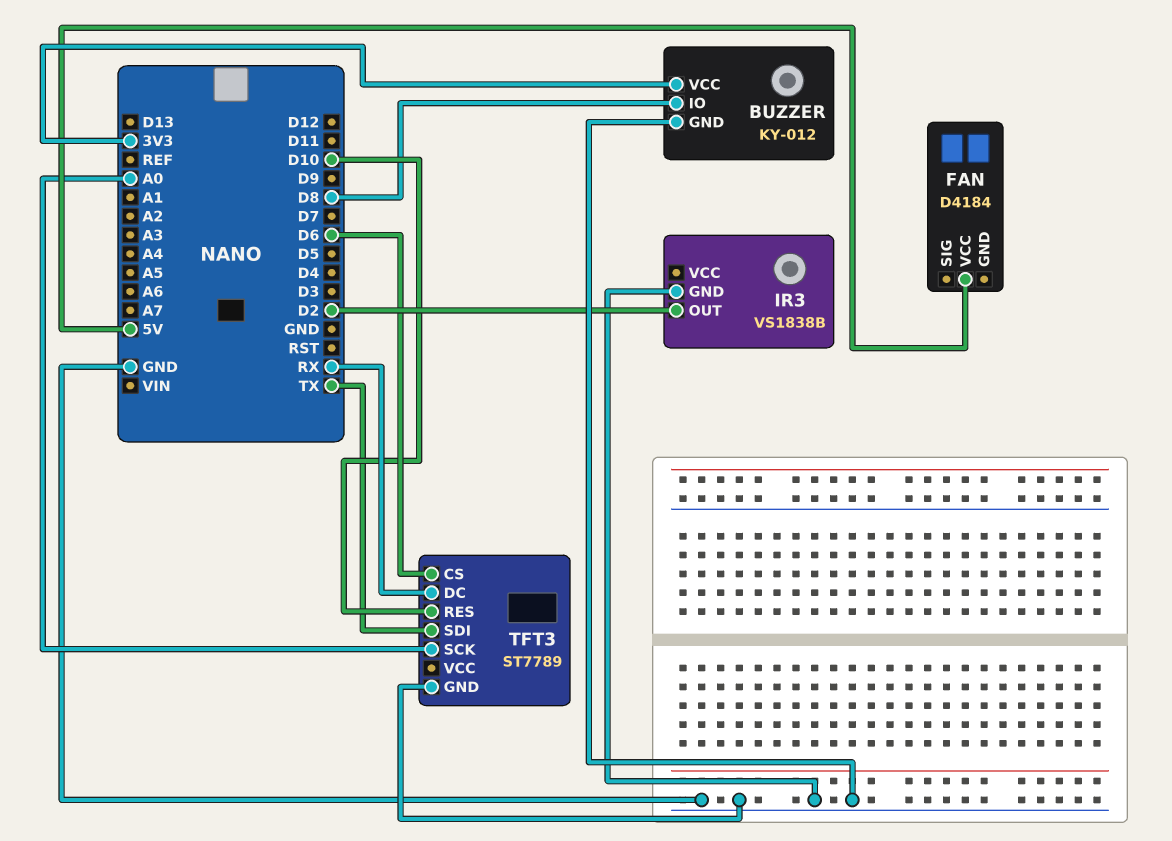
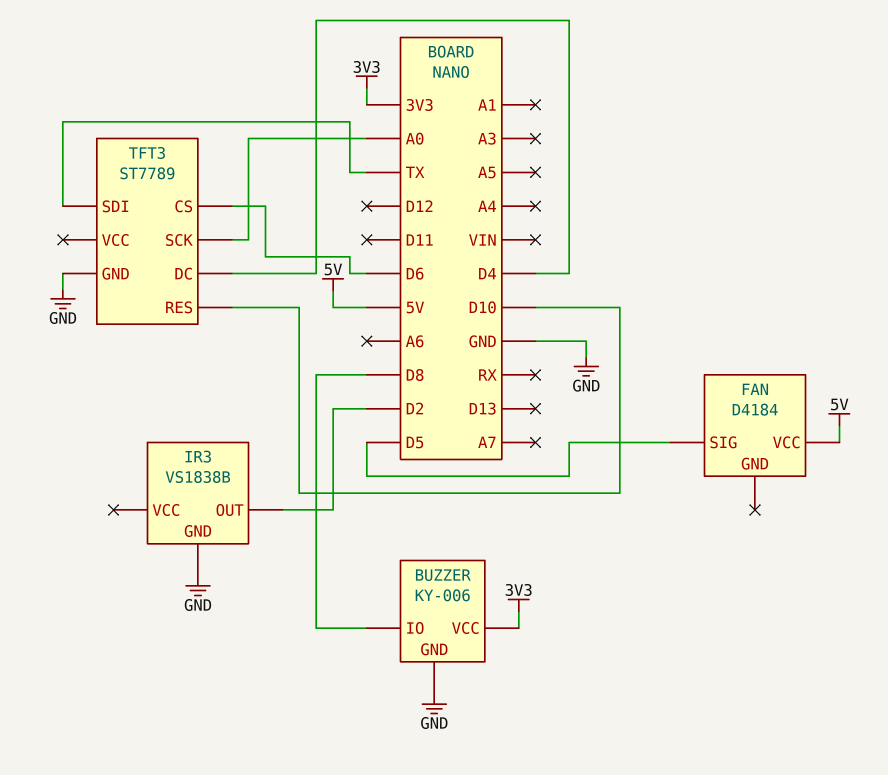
BUZZER: KY-012 -> KY-006
FAN pin SIG: none -> D5
TFT3 pin DC: RX -> D4

